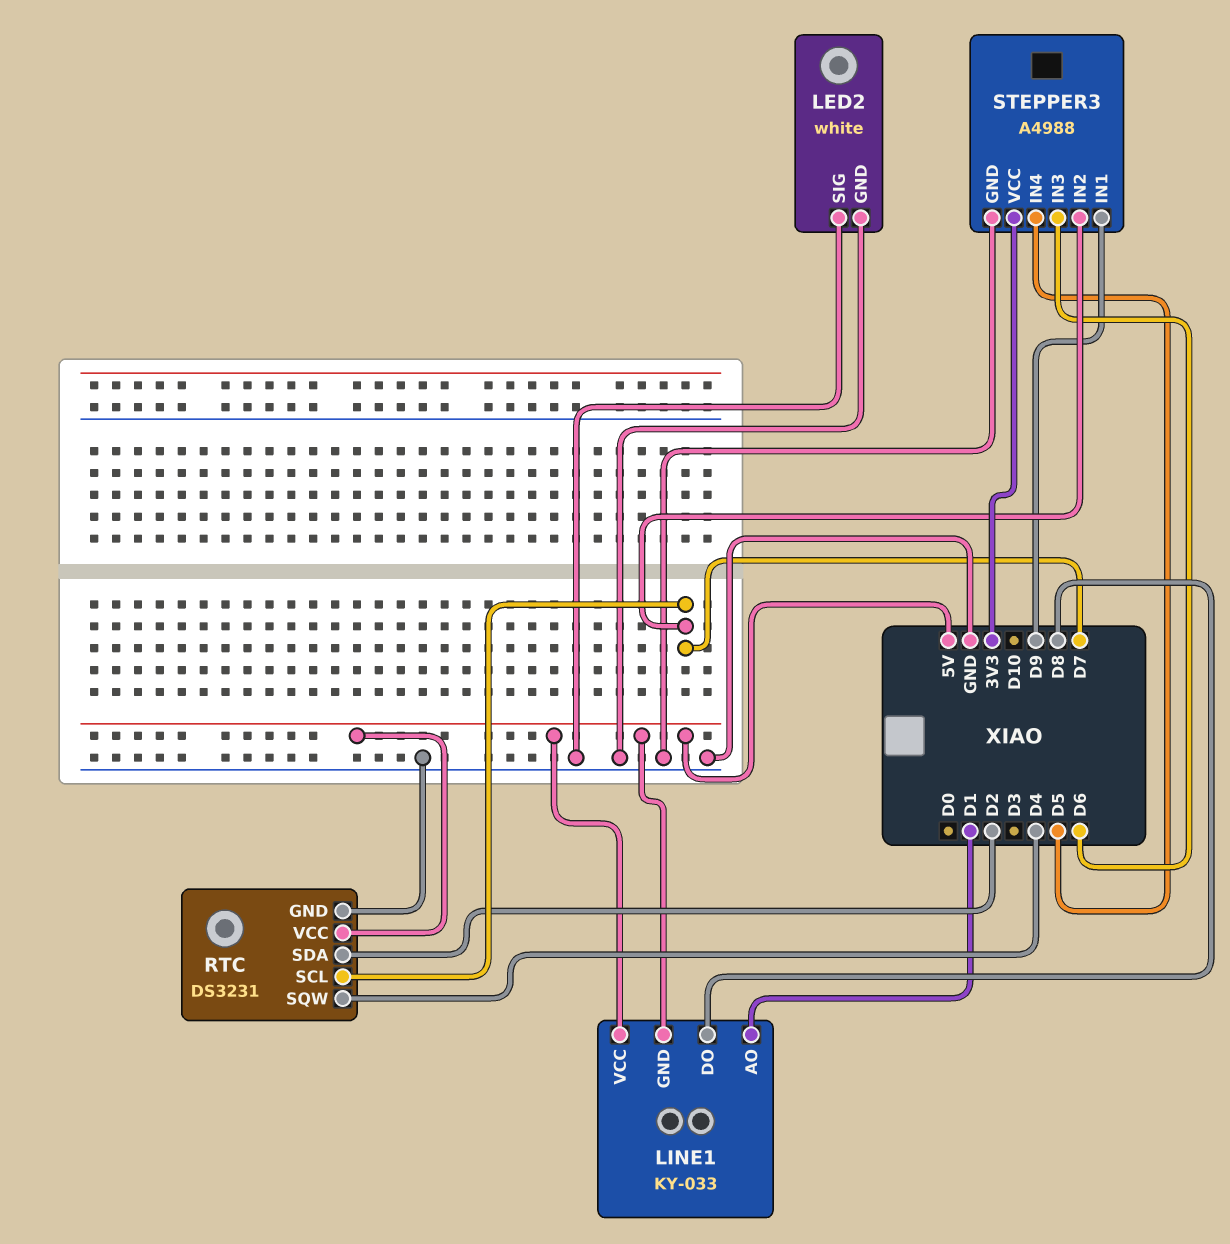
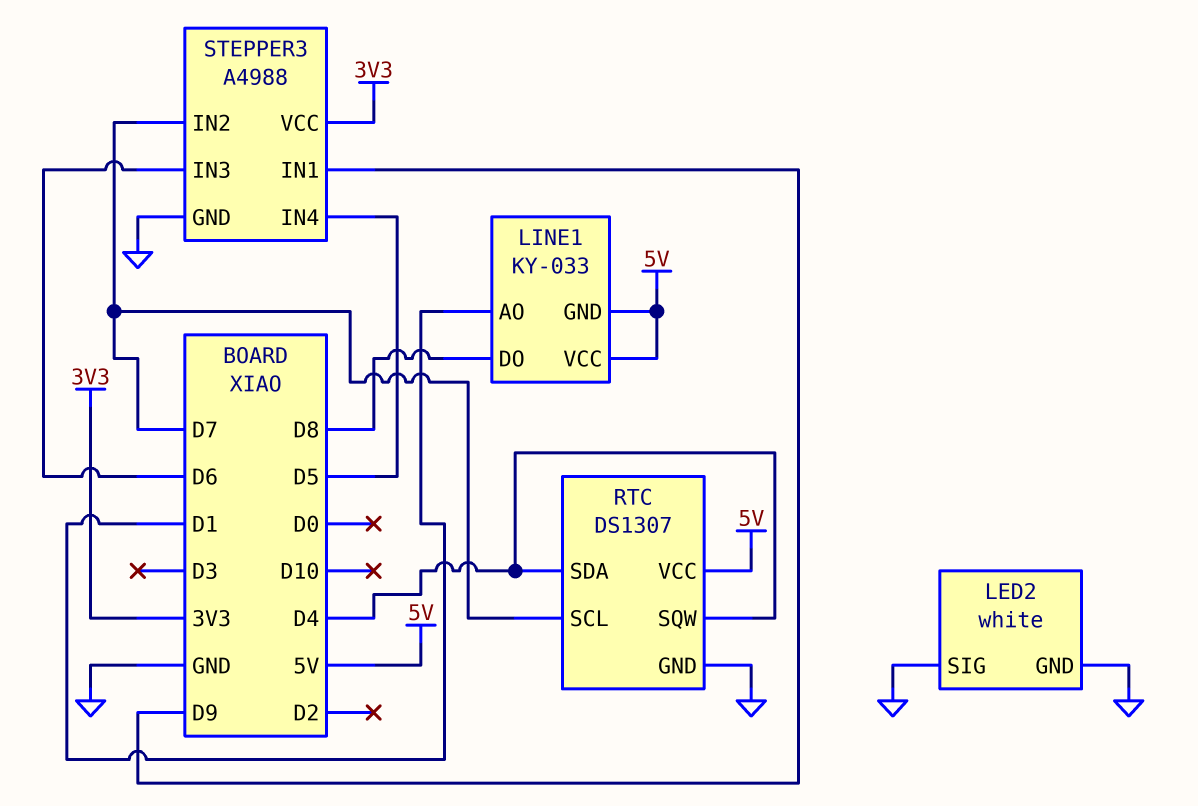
RTC: DS3231 -> DS1307
RTC pin SDA: D2 -> D4

